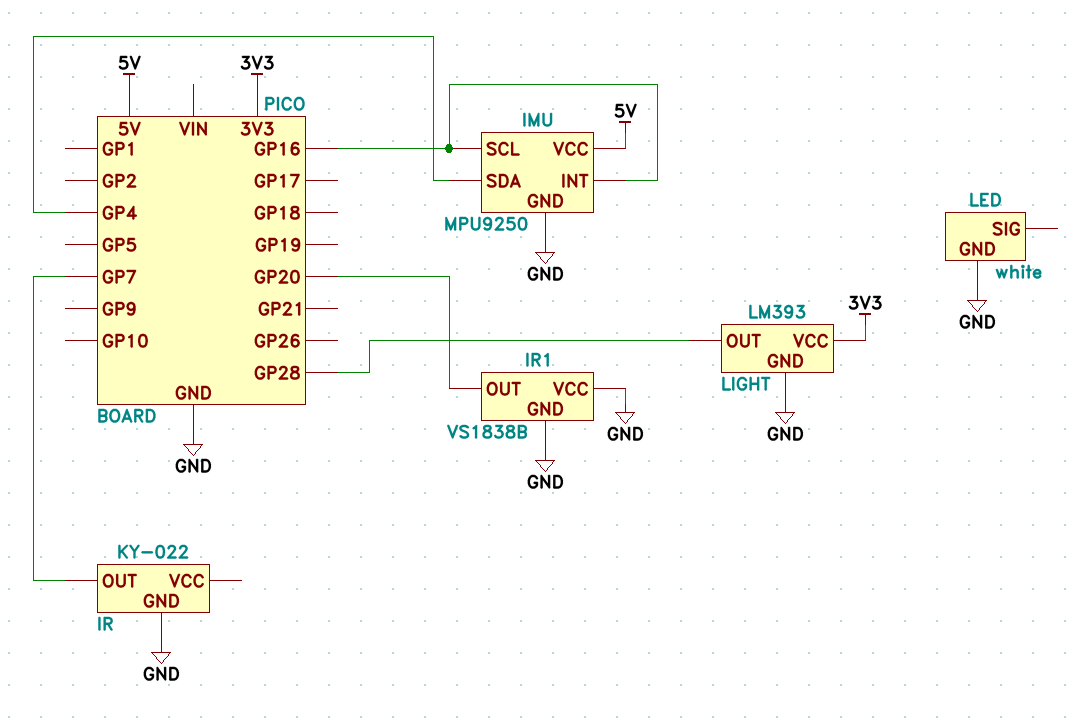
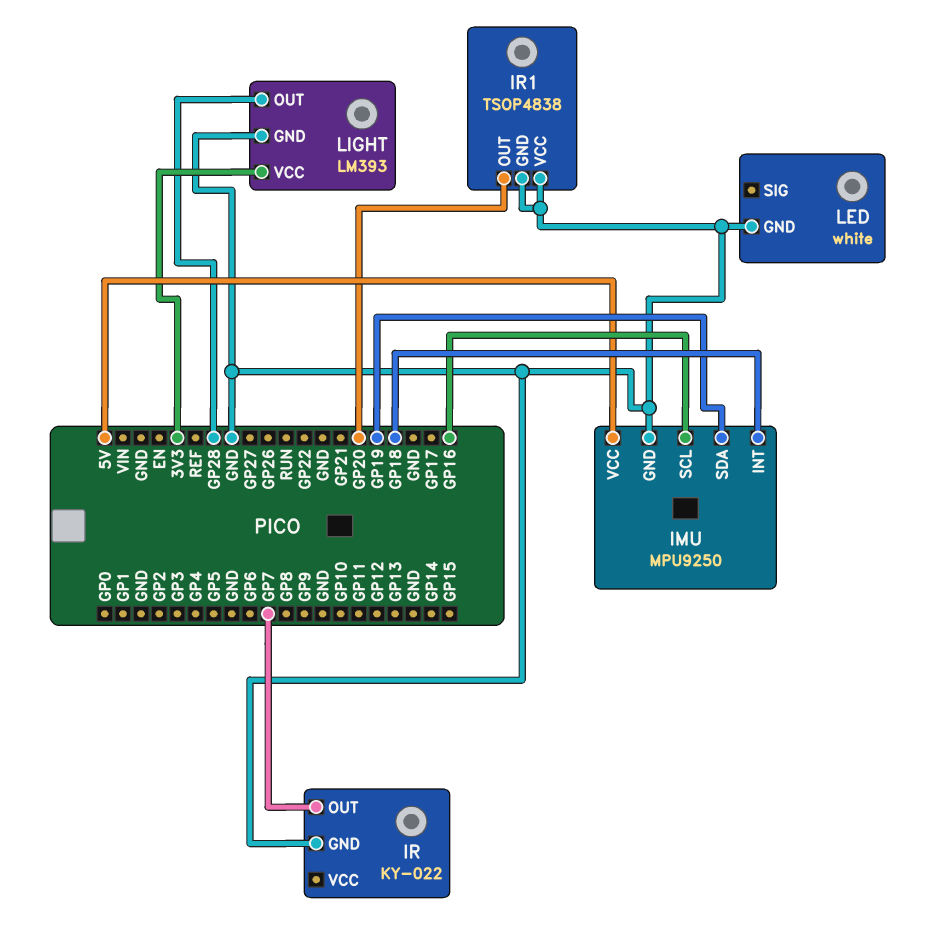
IMU pin INT: GP16 -> GP18
IMU pin SDA: GP4 -> GP19
IR1: VS1838B -> TSOP4838

